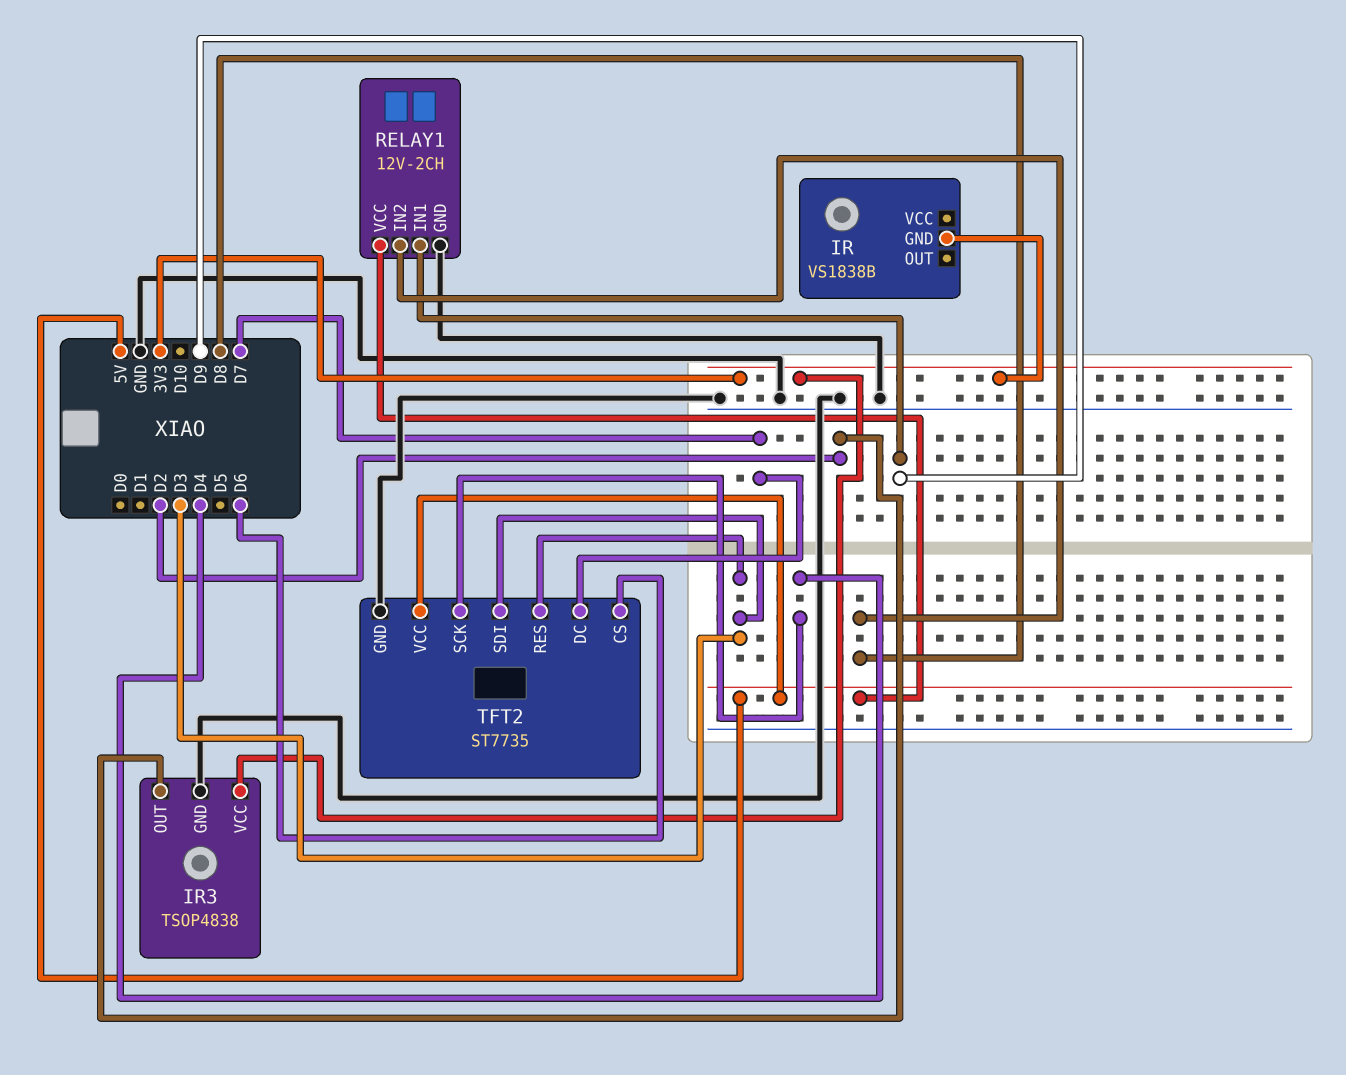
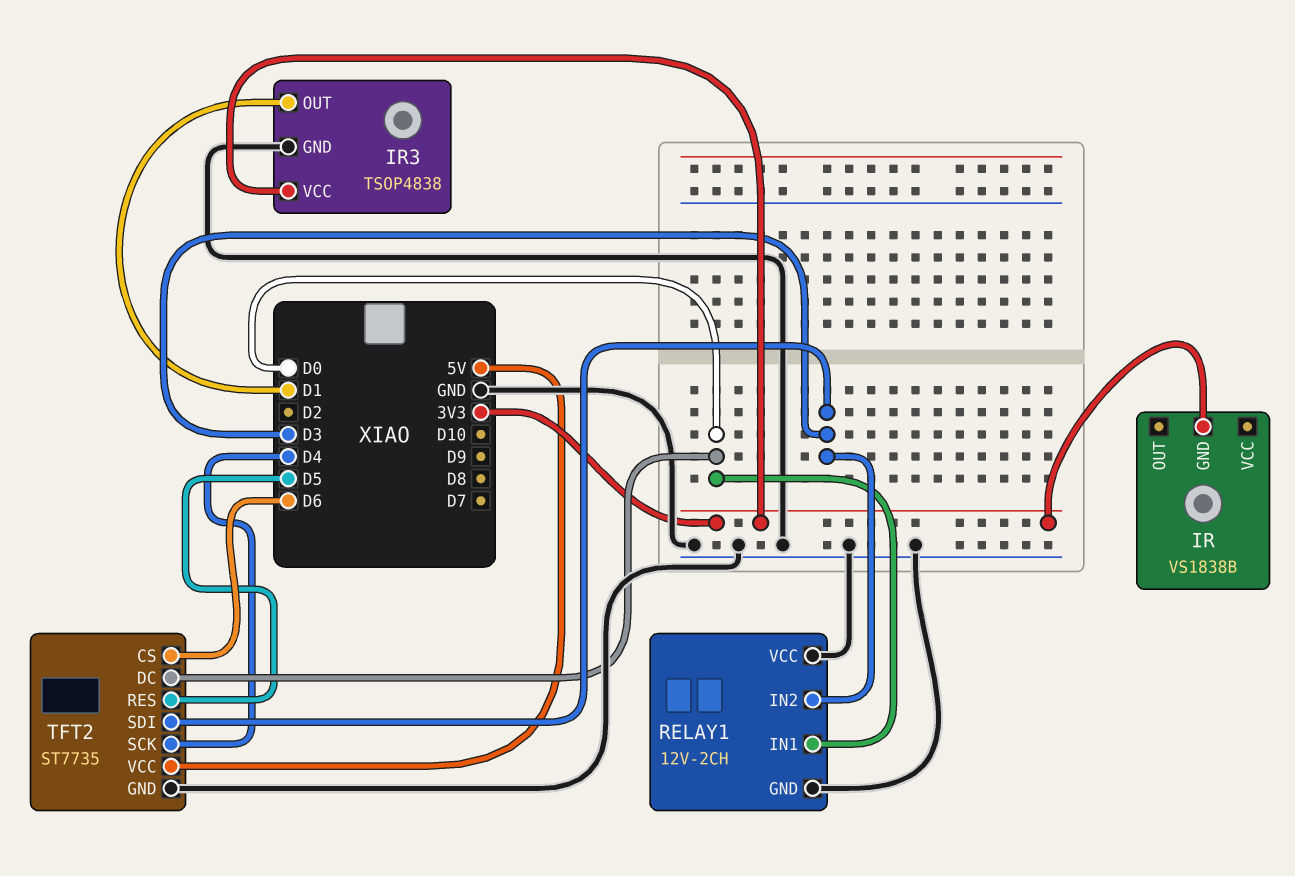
IR3 pin OUT: D2 -> D1
RELAY1 pin IN1: D9 -> D0
RELAY1 pin IN2: D8 -> D3
RELAY1 pin VCC: 5V -> GND
TFT2 pin DC: D7 -> D0
TFT2 pin RES: D3 -> D5

